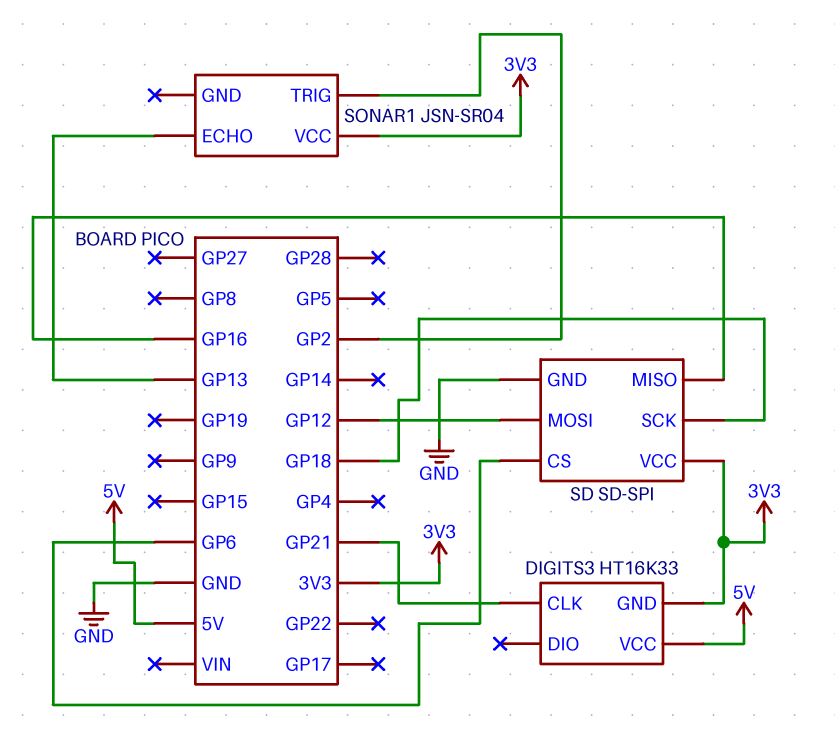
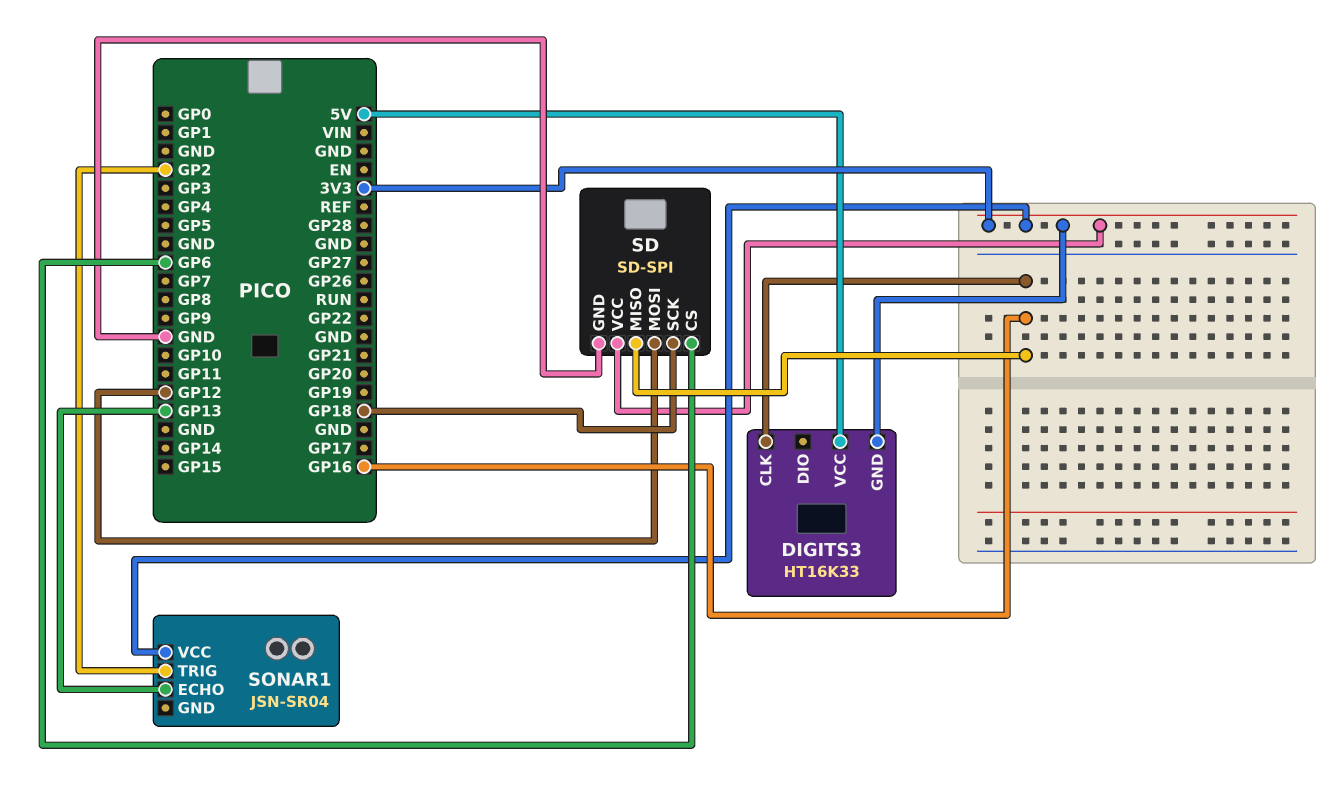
DIGITS3 pin CLK: GP21 -> GP16

